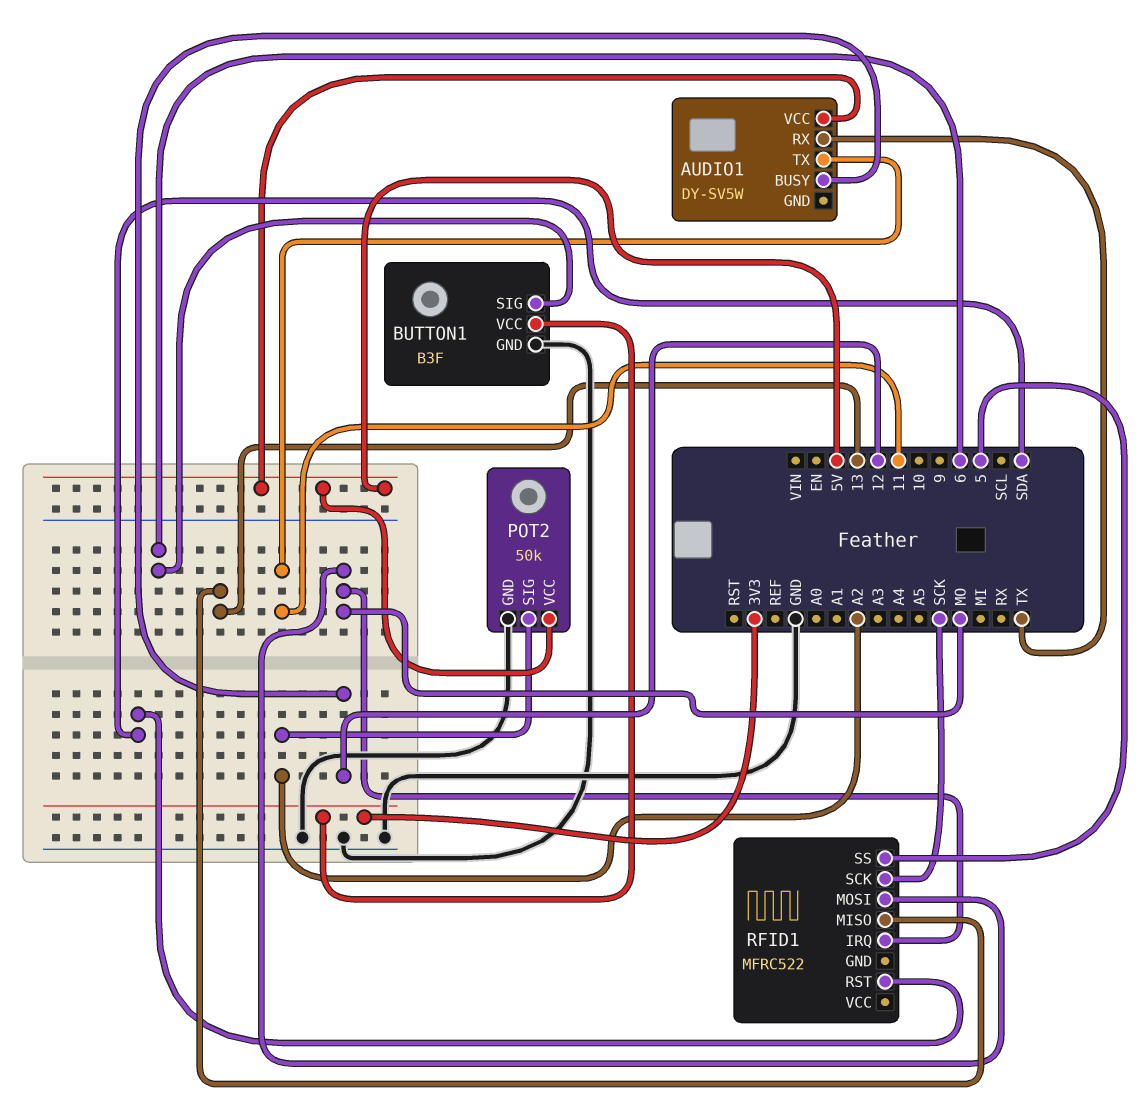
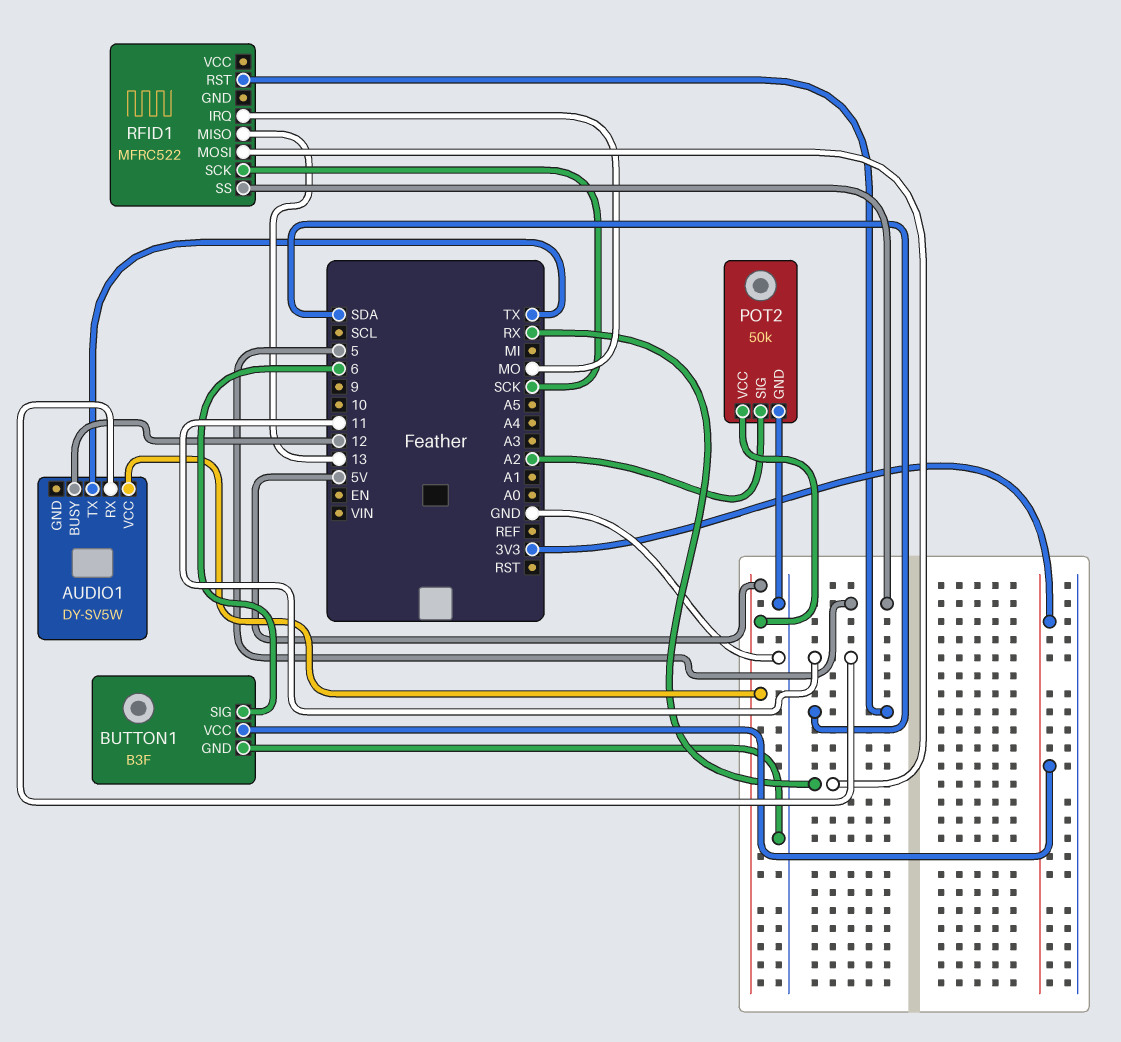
AUDIO1 pin RX: TX -> 11
AUDIO1 pin TX: 11 -> TX
RFID1 pin MOSI: MO -> RX

